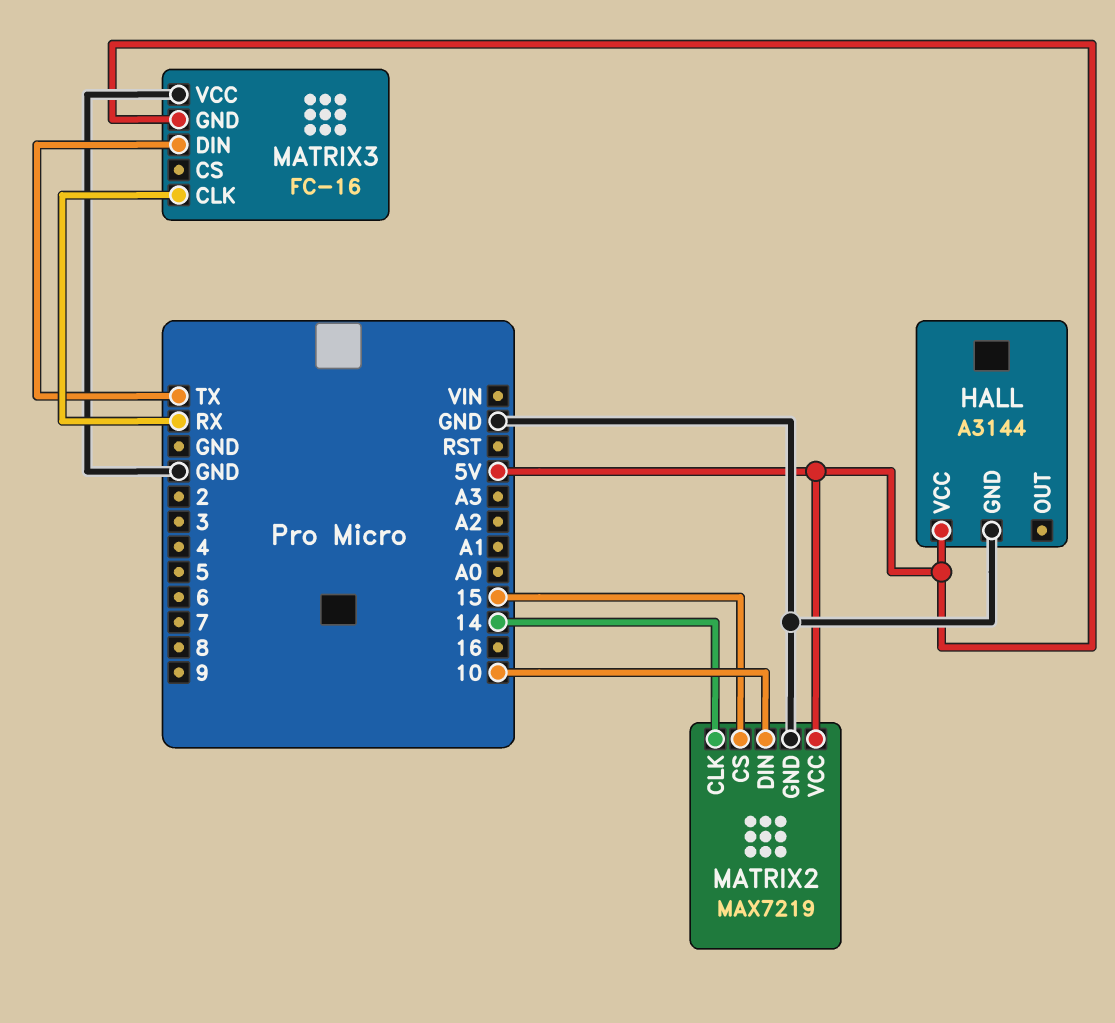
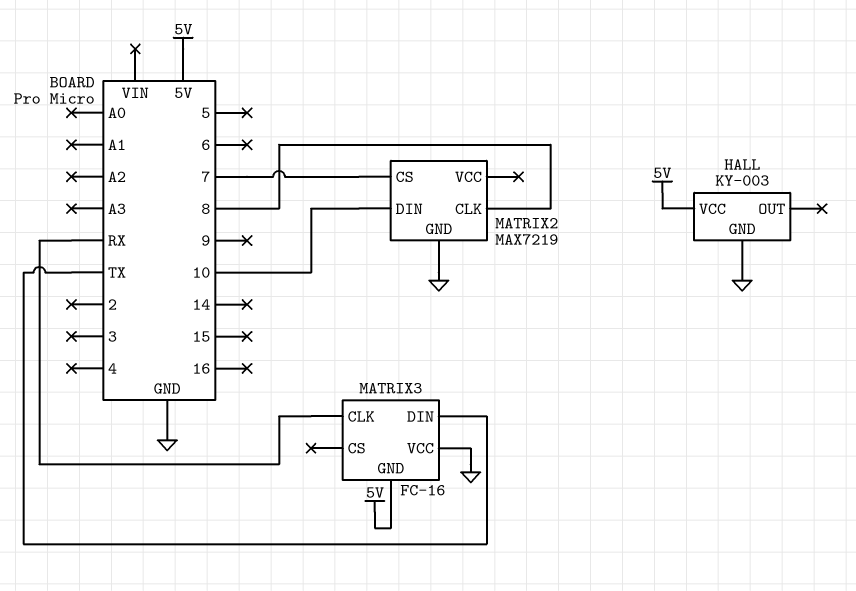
HALL: A3144 -> KY-003
MATRIX2 pin CLK: 14 -> 8
MATRIX2 pin CS: 15 -> 7
MATRIX2 pin VCC: 5V -> none

